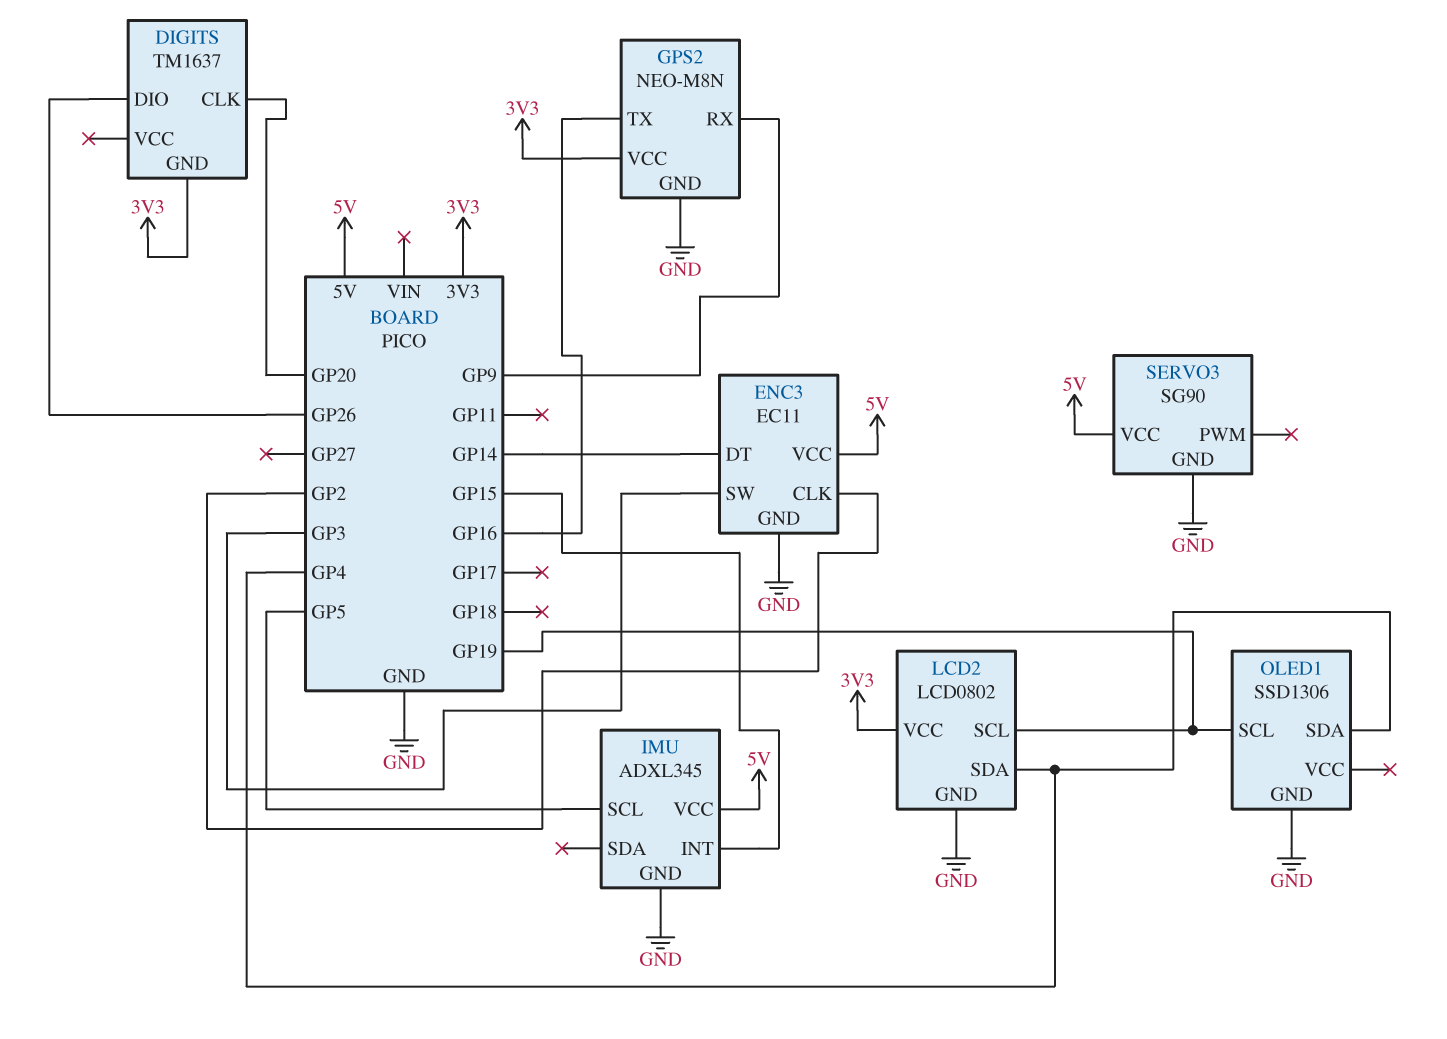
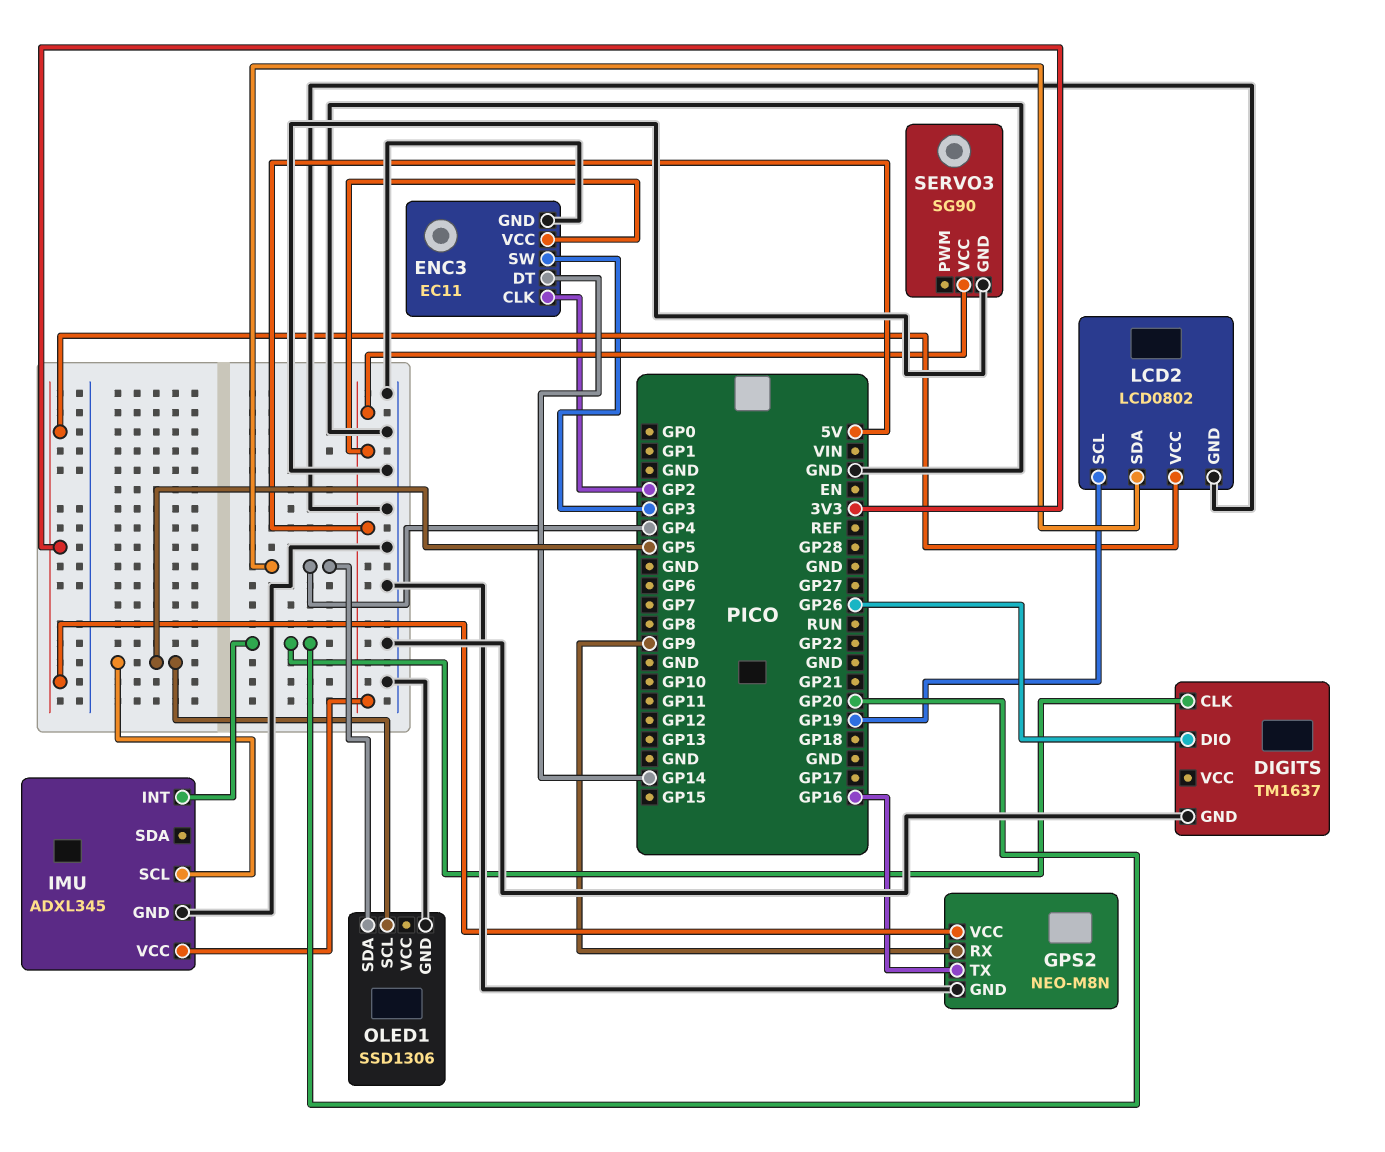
DIGITS pin GND: 3V3 -> GND
IMU pin INT: GP15 -> GP20
OLED1 pin SCL: GP19 -> GP5

